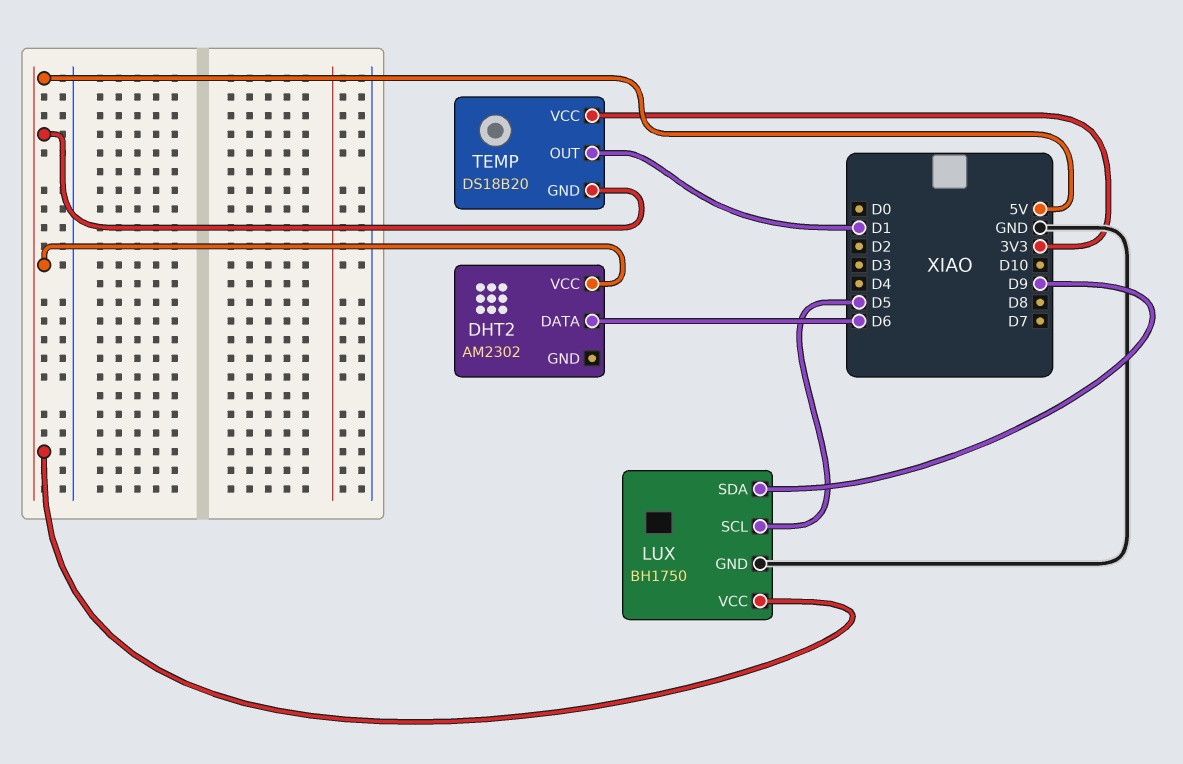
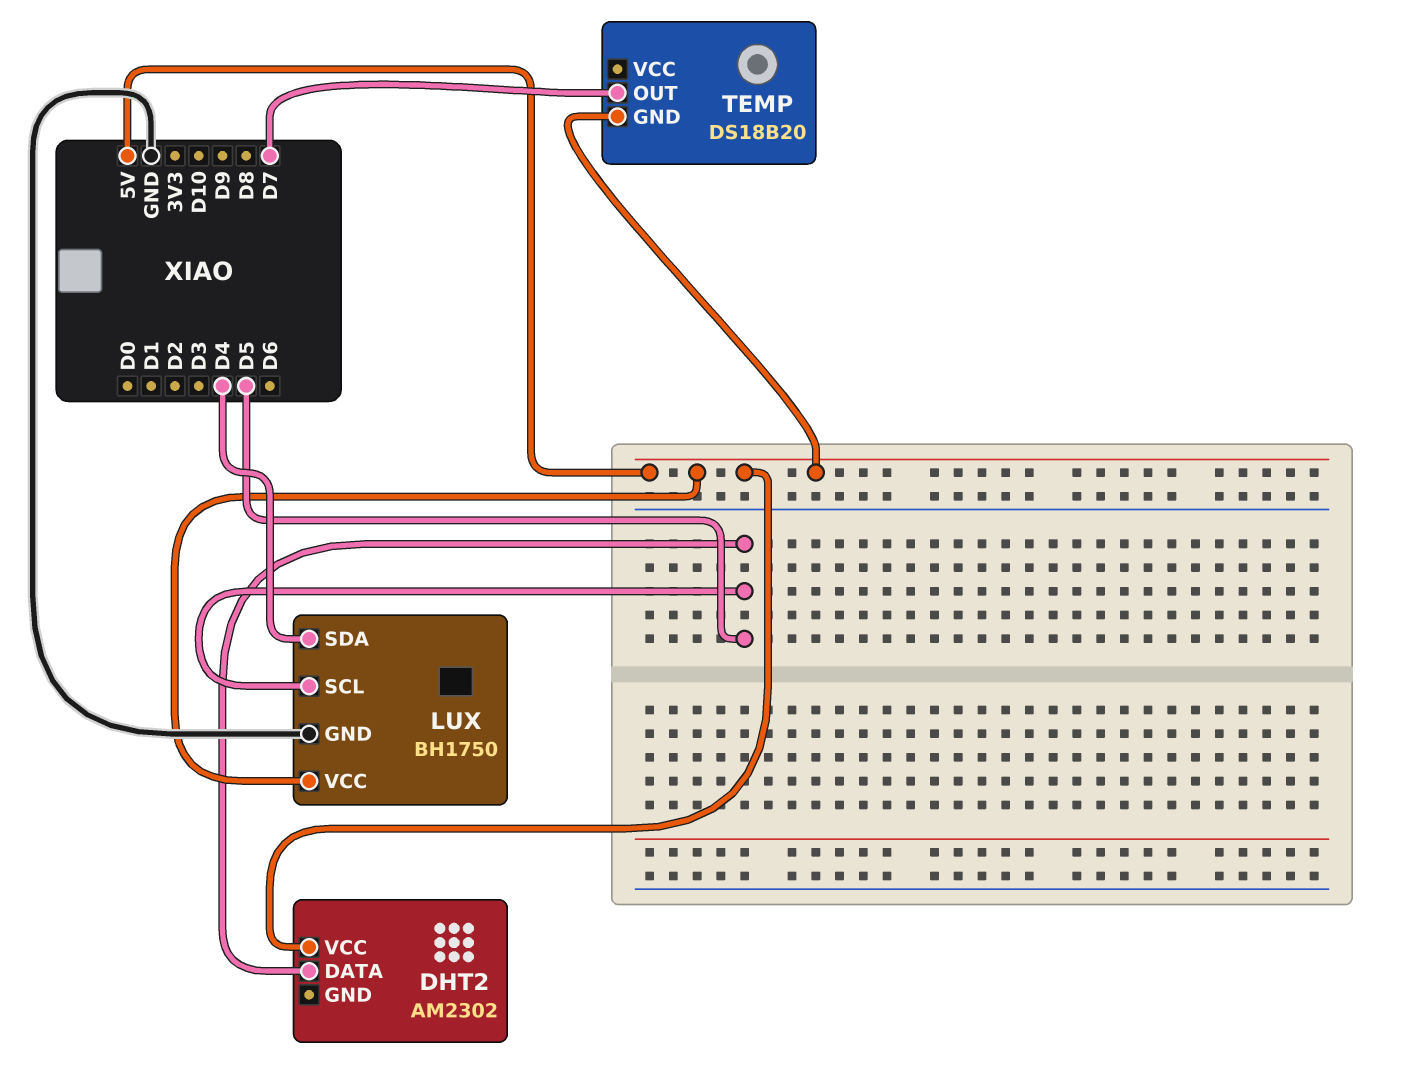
DHT2 pin DATA: D6 -> D5
LUX pin SDA: D9 -> D4
TEMP pin OUT: D1 -> D7
TEMP pin VCC: 3V3 -> none

